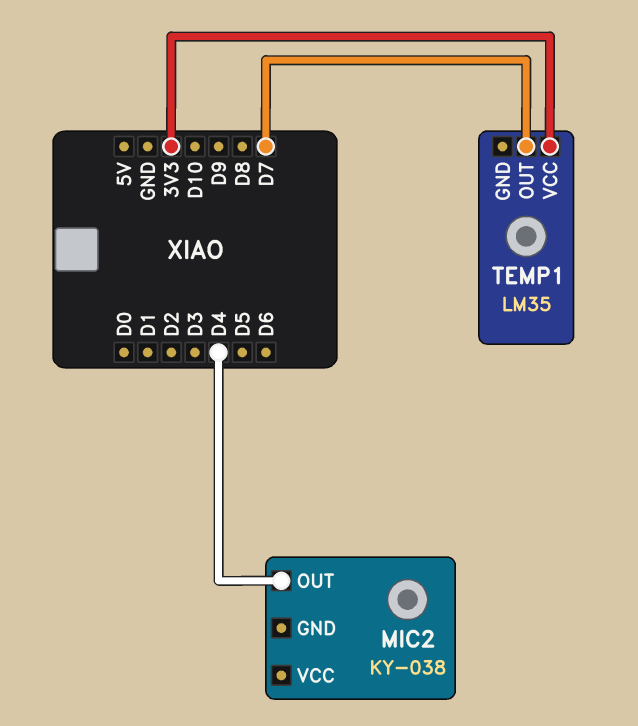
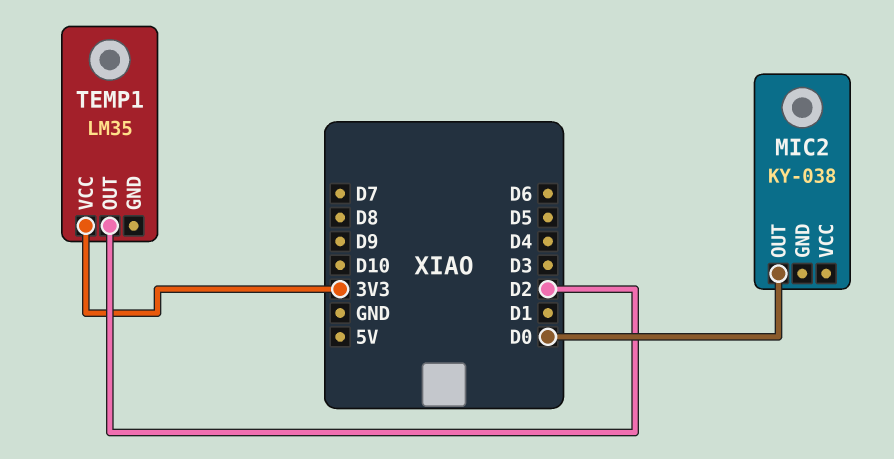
MIC2 pin OUT: D4 -> D0
TEMP1 pin OUT: D7 -> D2

